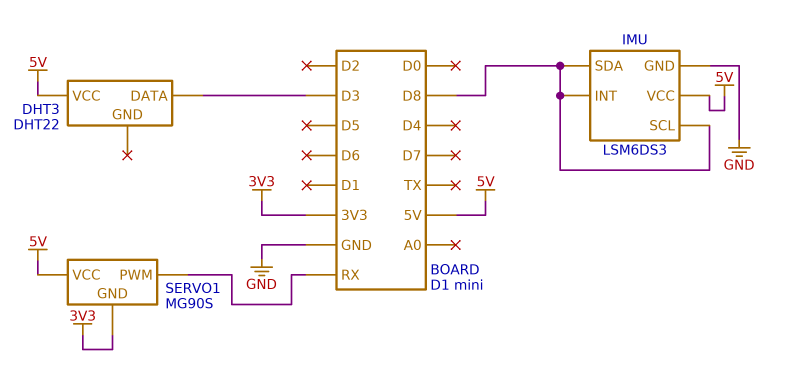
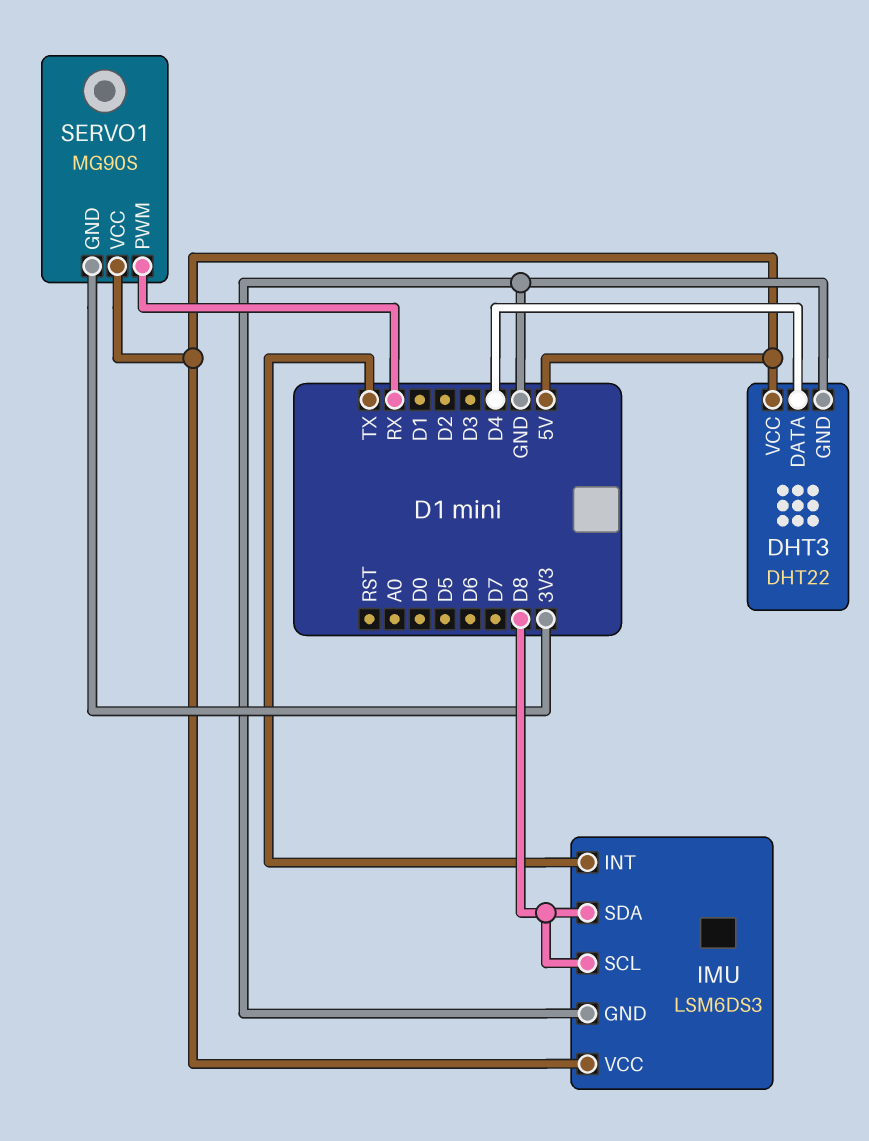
DHT3 pin DATA: D3 -> D4
DHT3 pin GND: none -> GND
IMU pin INT: D8 -> TX

